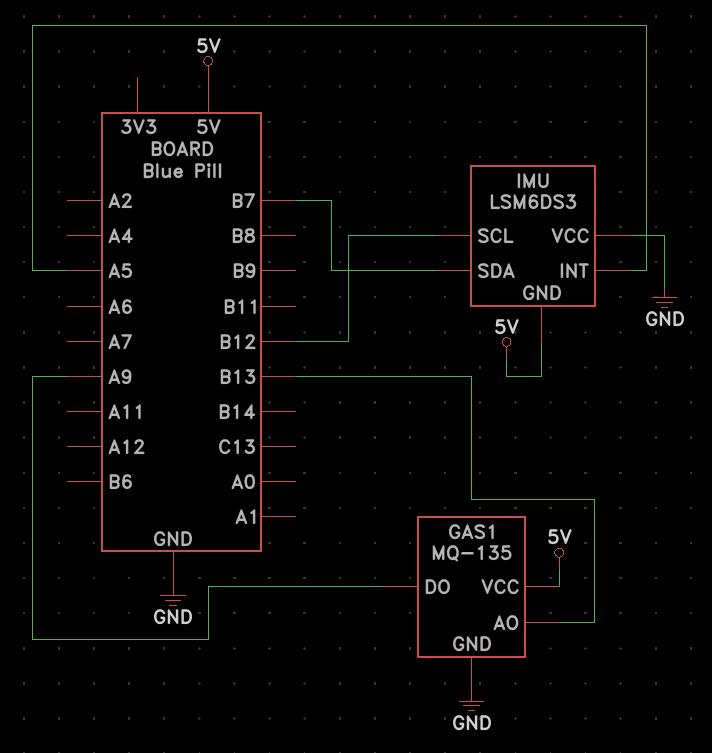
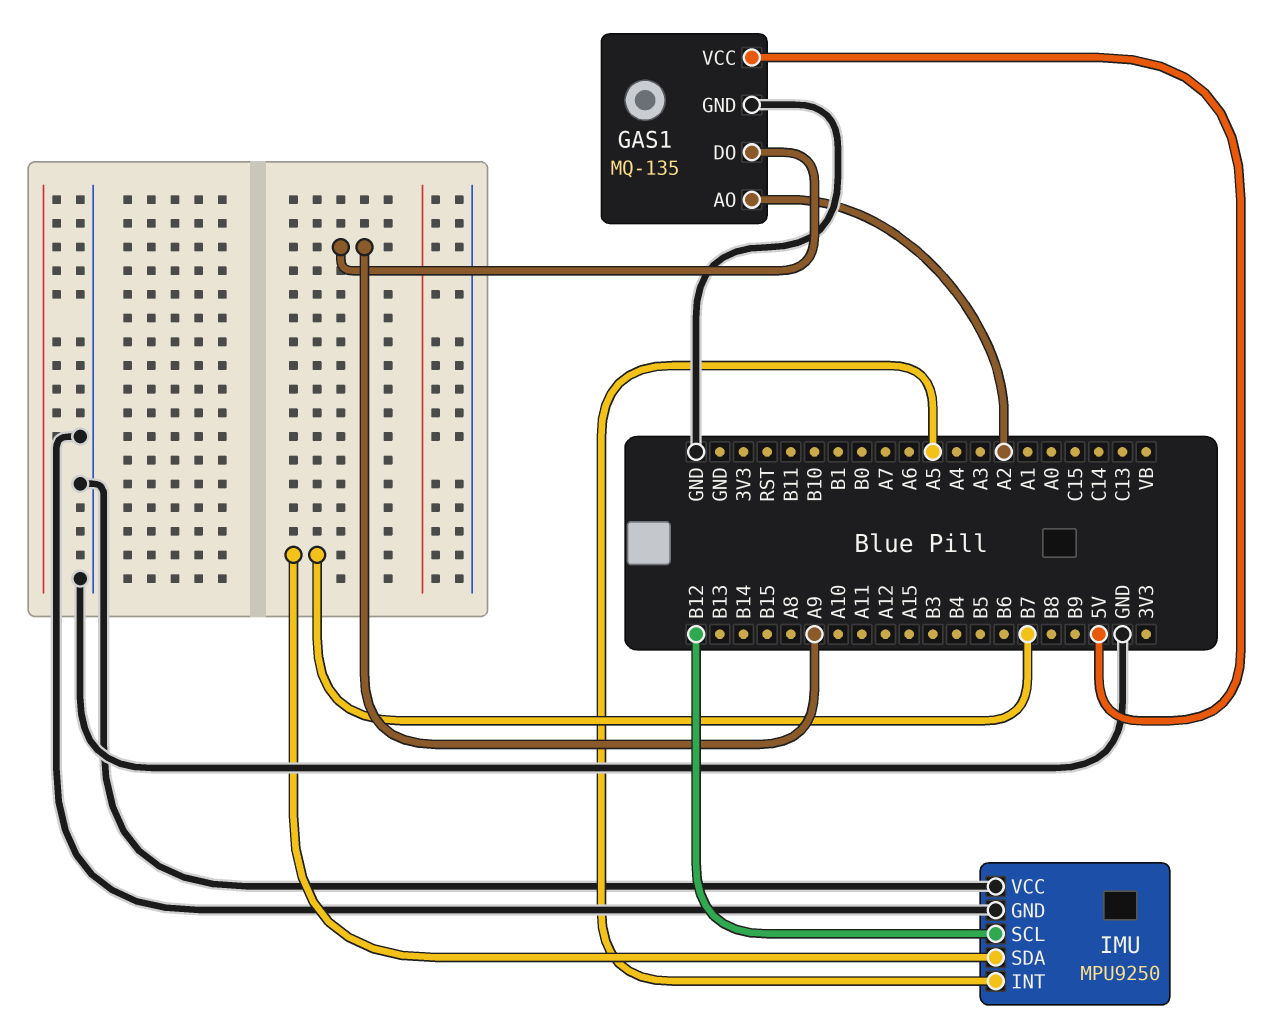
GAS1 pin AO: B13 -> A2
IMU: LSM6DS3 -> MPU9250
IMU pin GND: 5V -> GND

